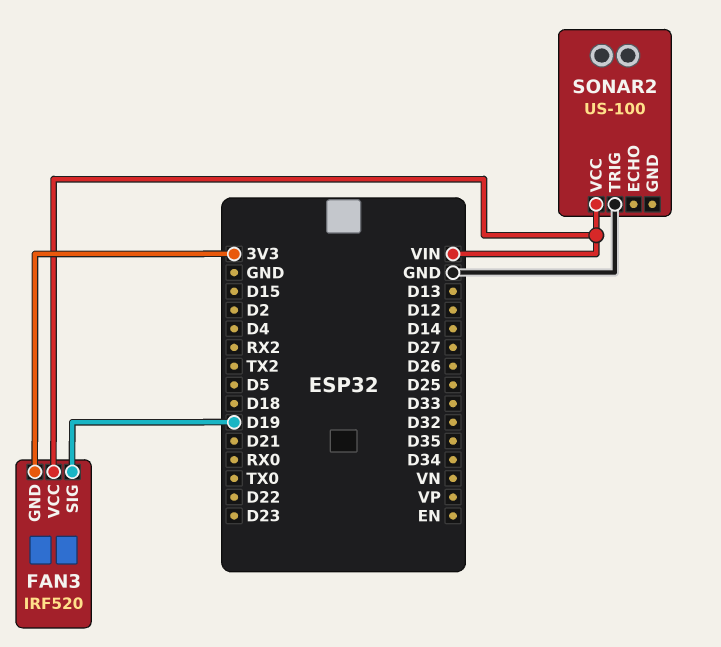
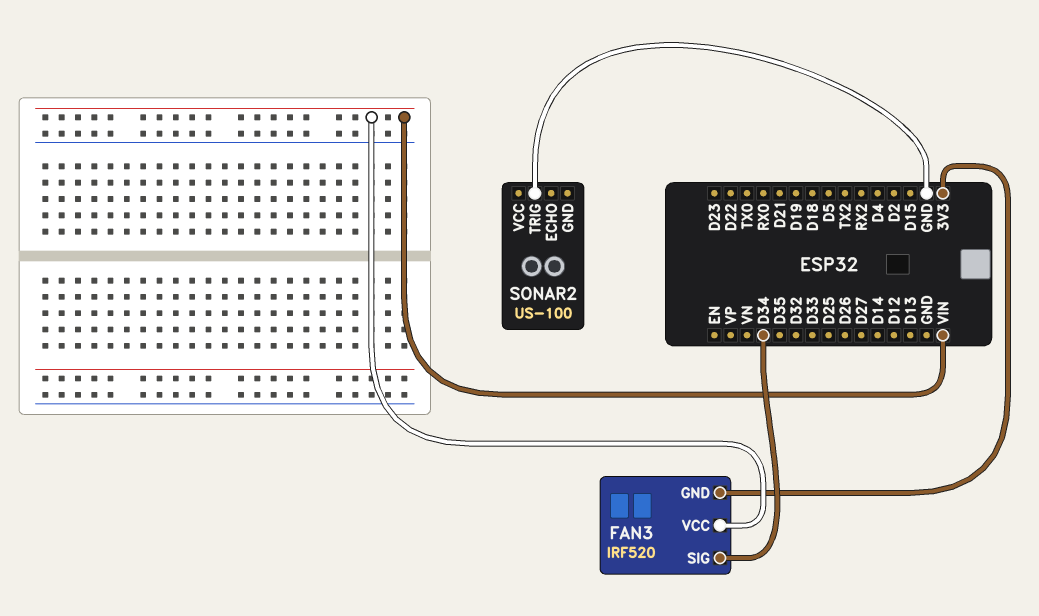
FAN3 pin SIG: D19 -> D34
SONAR2 pin VCC: VIN -> none

